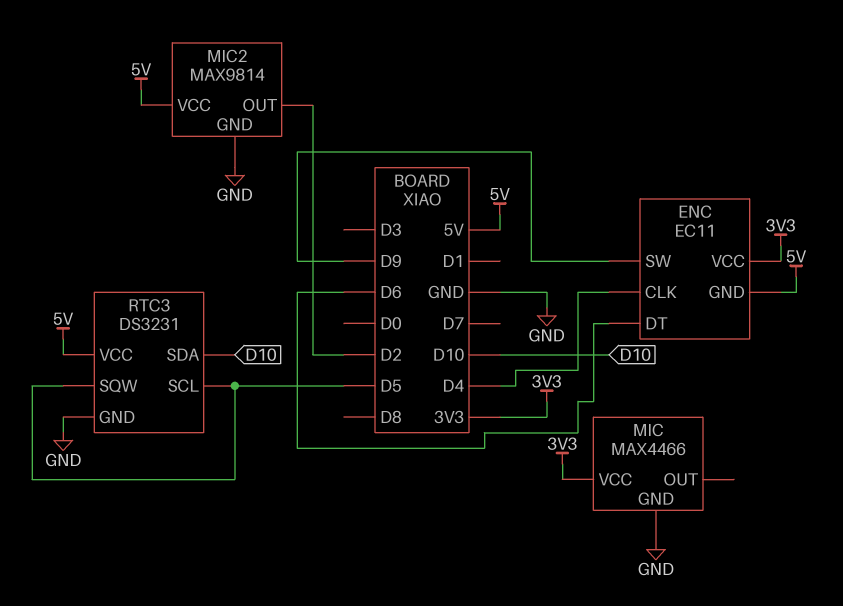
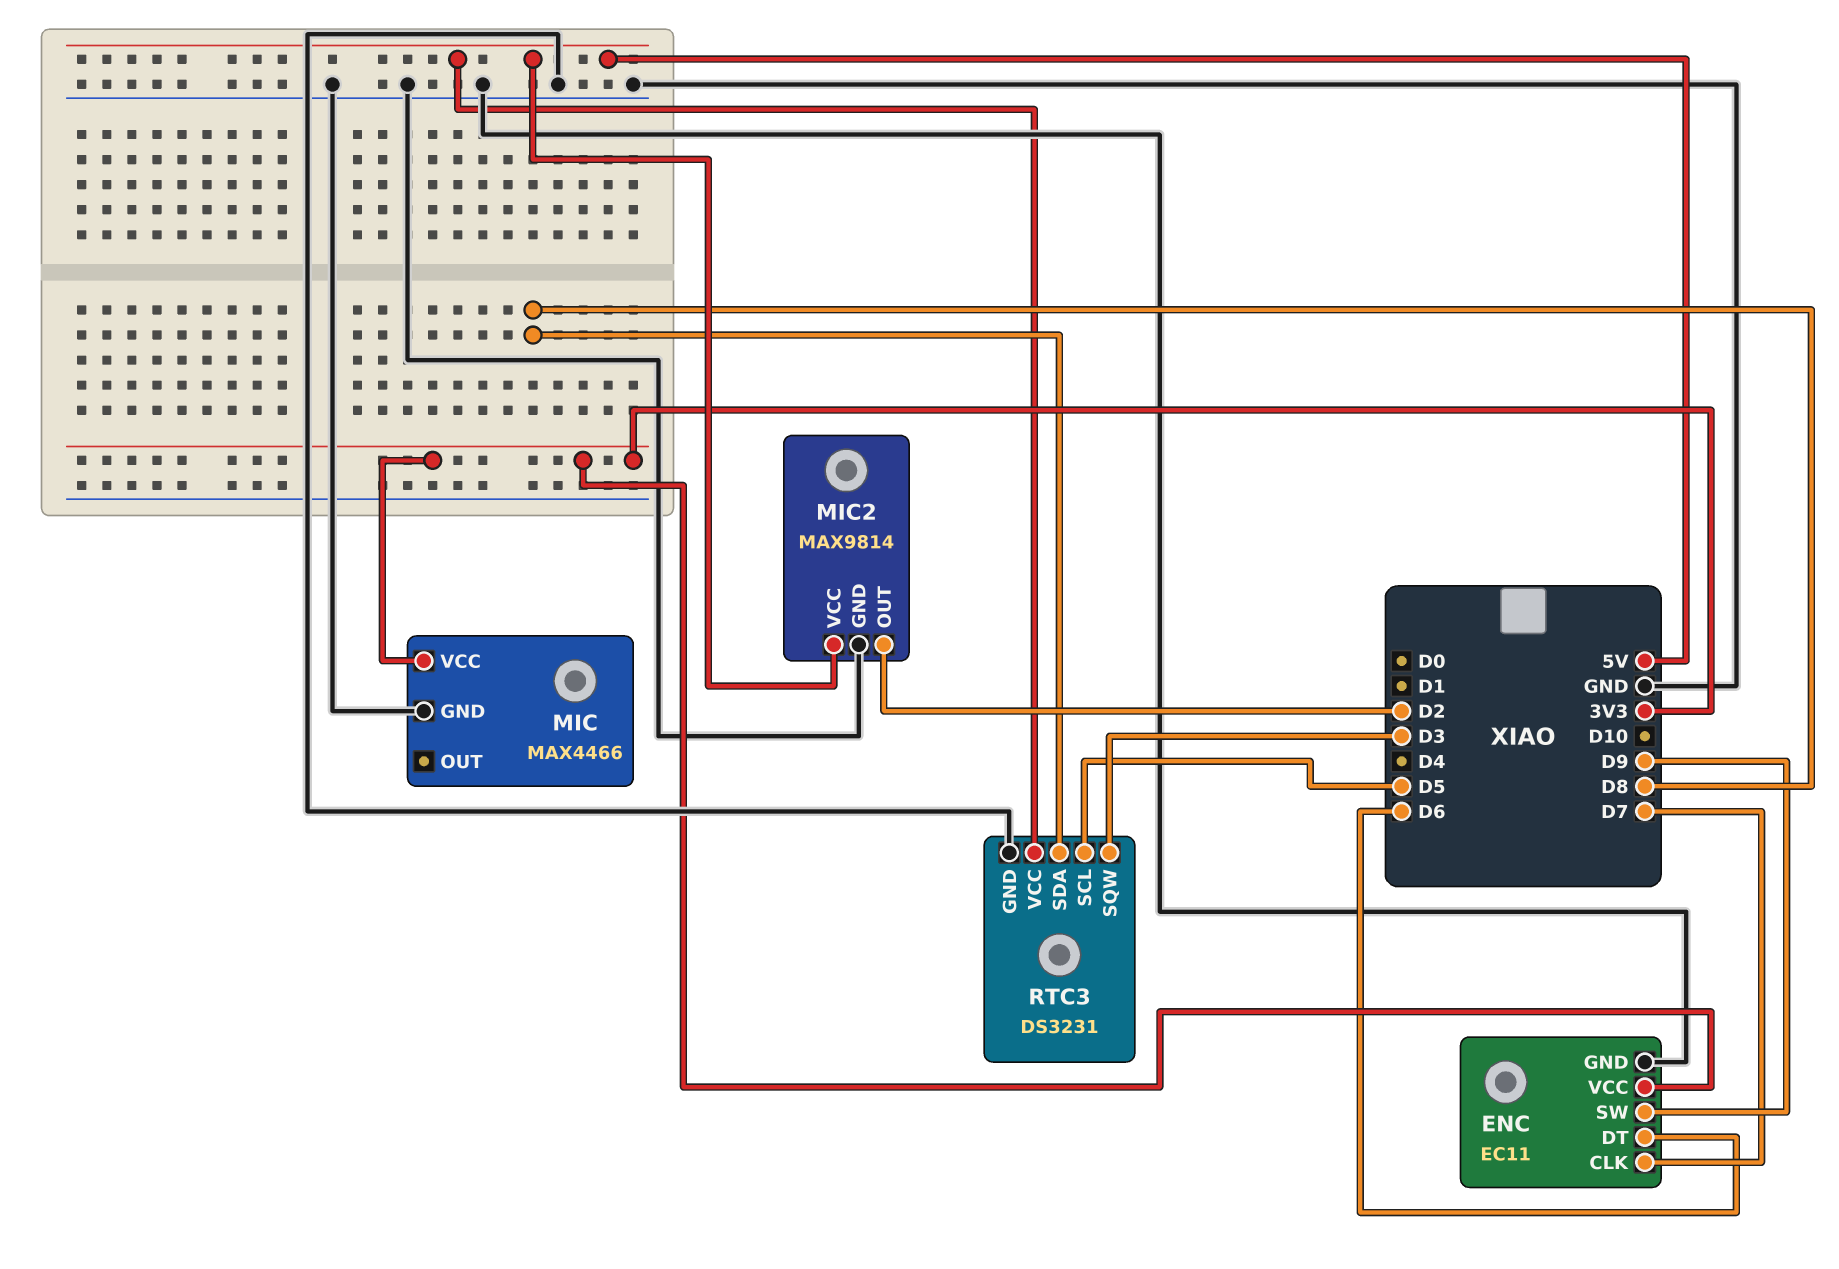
ENC pin CLK: D4 -> D7
ENC pin GND: 5V -> GND
RTC3 pin SDA: D10 -> D8
RTC3 pin SQW: D5 -> D3

